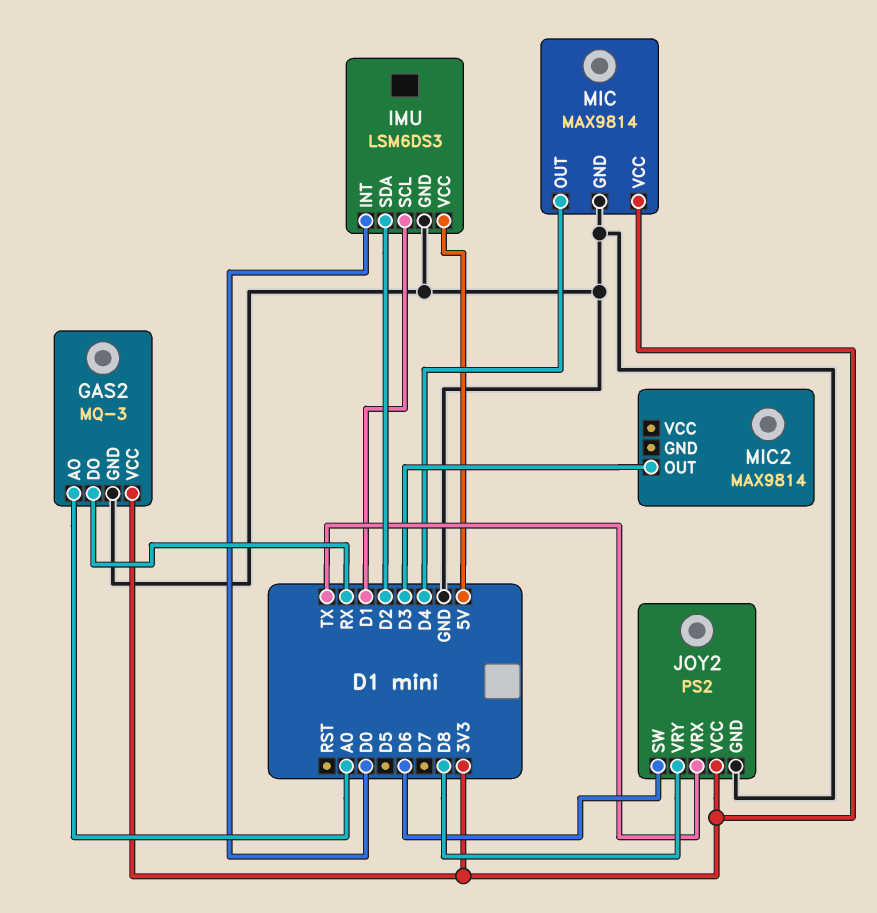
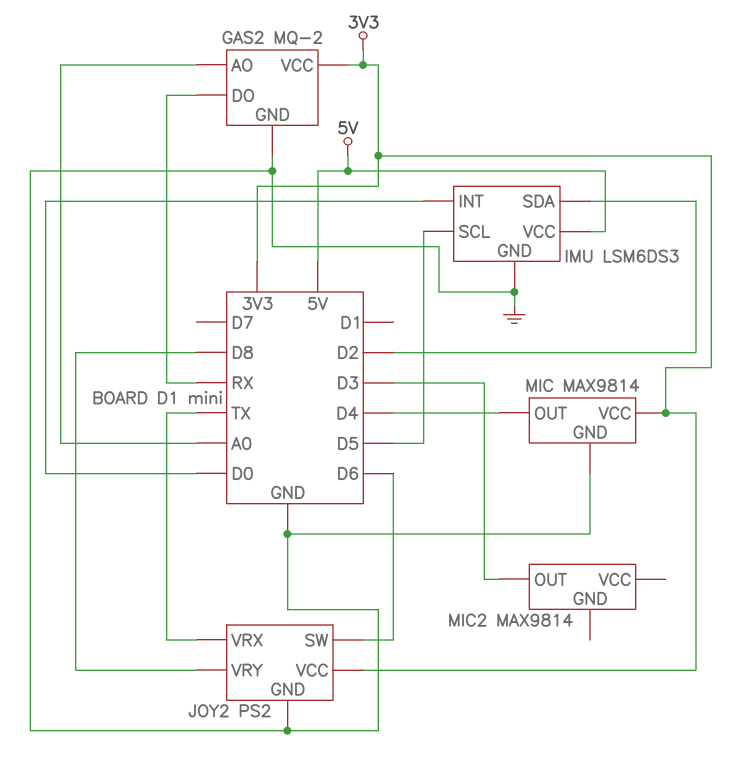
GAS2: MQ-3 -> MQ-2
IMU pin SCL: D1 -> D5

